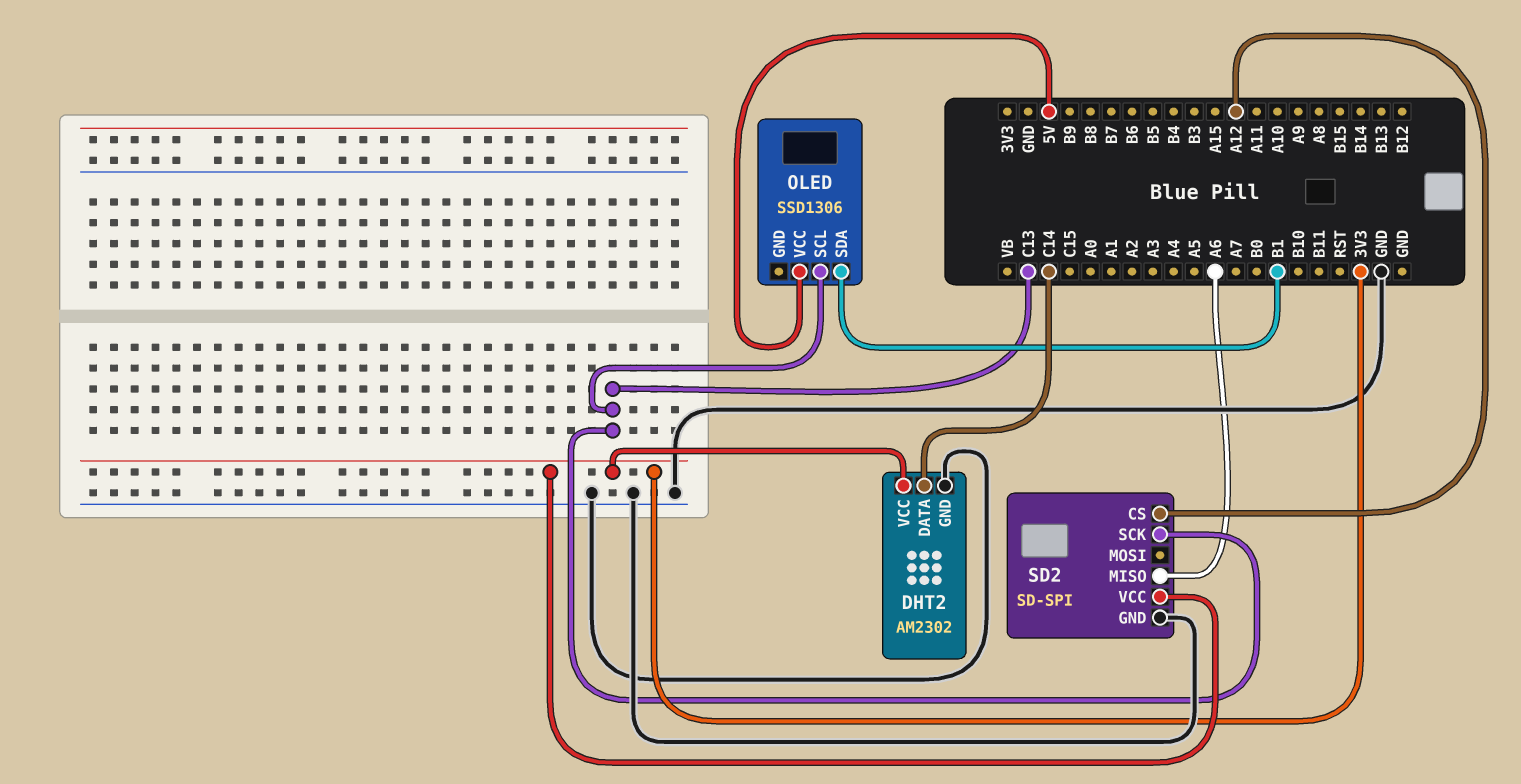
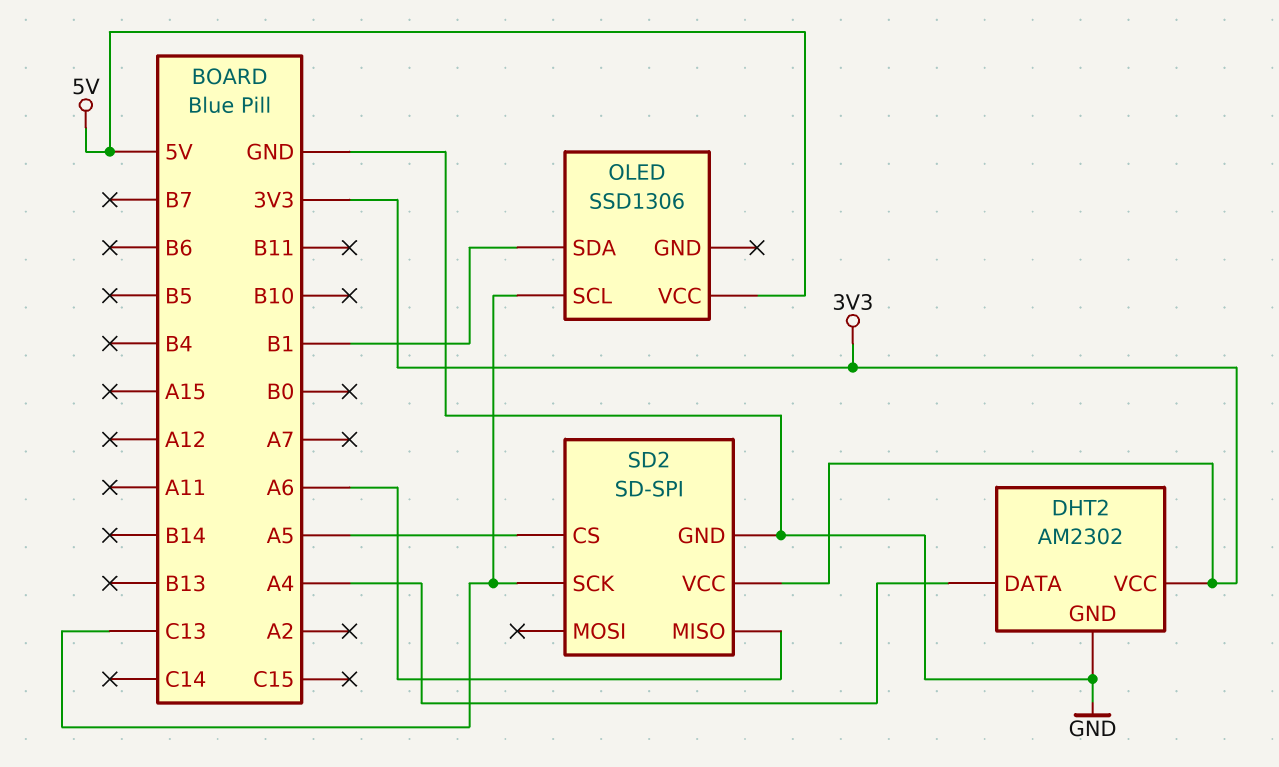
DHT2 pin DATA: C14 -> A4
SD2 pin CS: A12 -> A5

